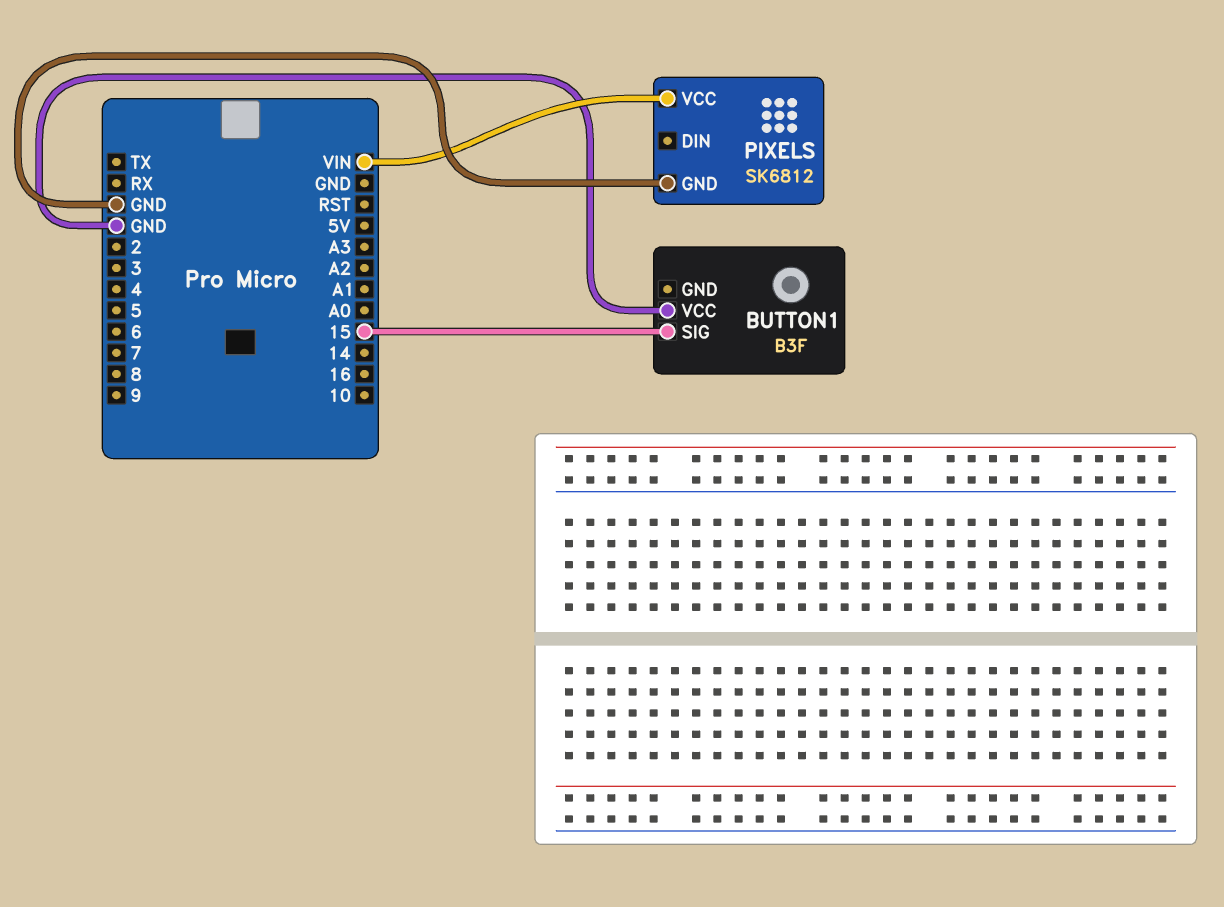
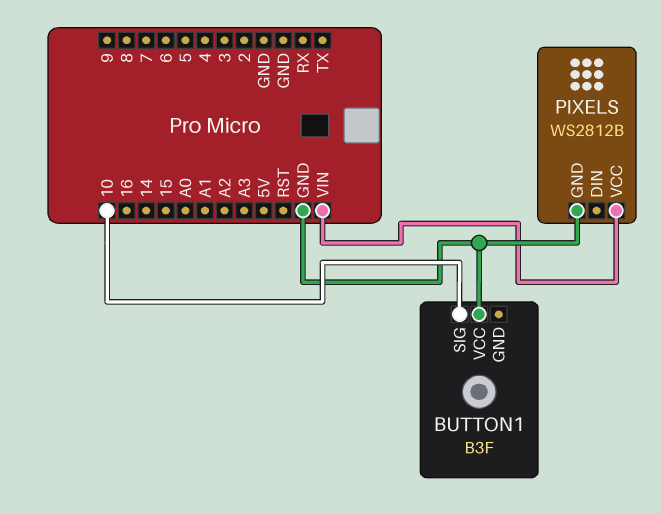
BUTTON1 pin SIG: 15 -> 10
PIXELS: SK6812 -> WS2812B

